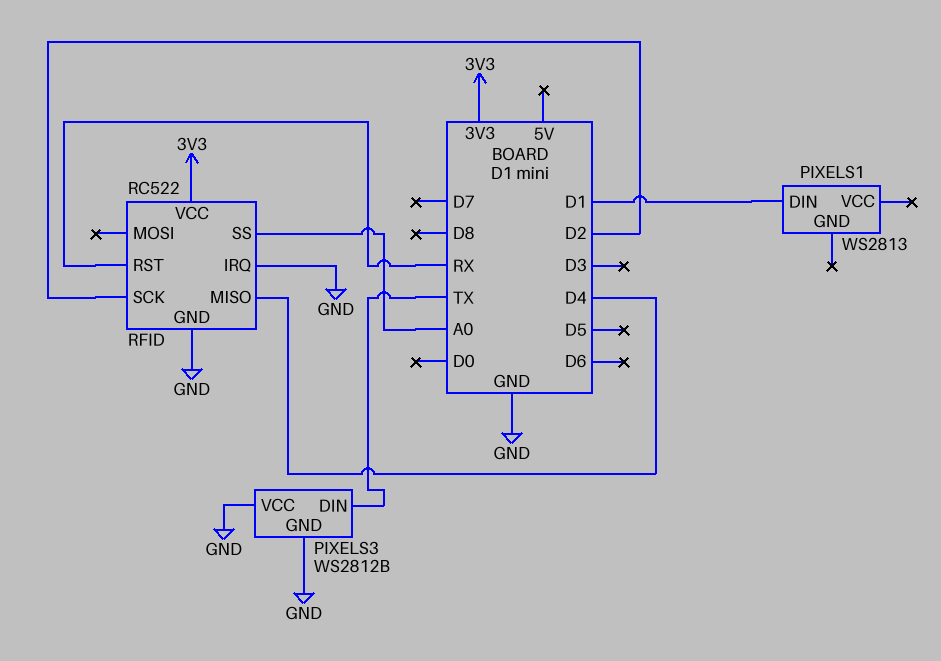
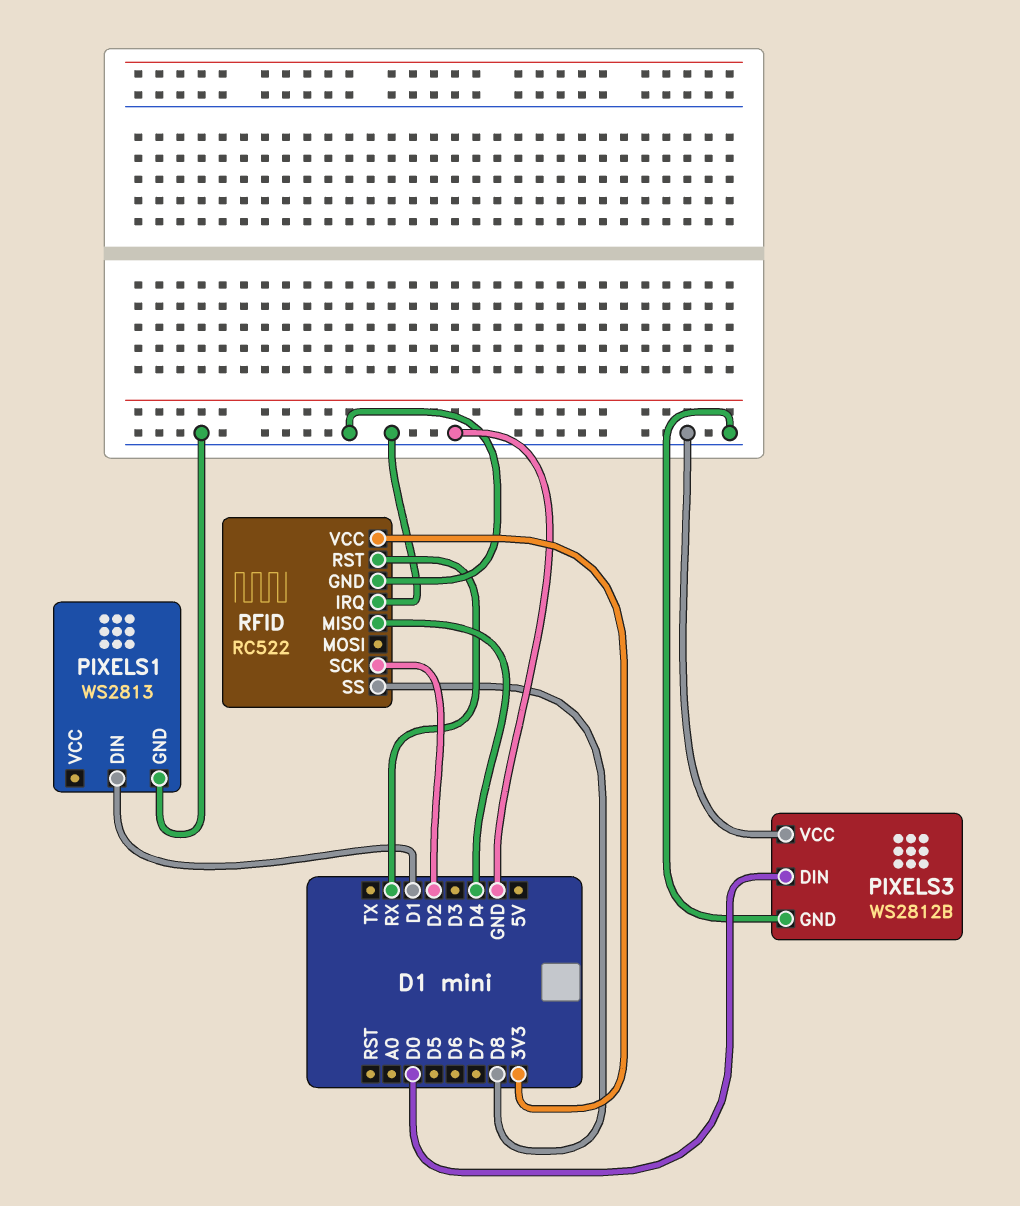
PIXELS1 pin GND: none -> GND
PIXELS3 pin DIN: TX -> D0
RFID pin SS: A0 -> D8

